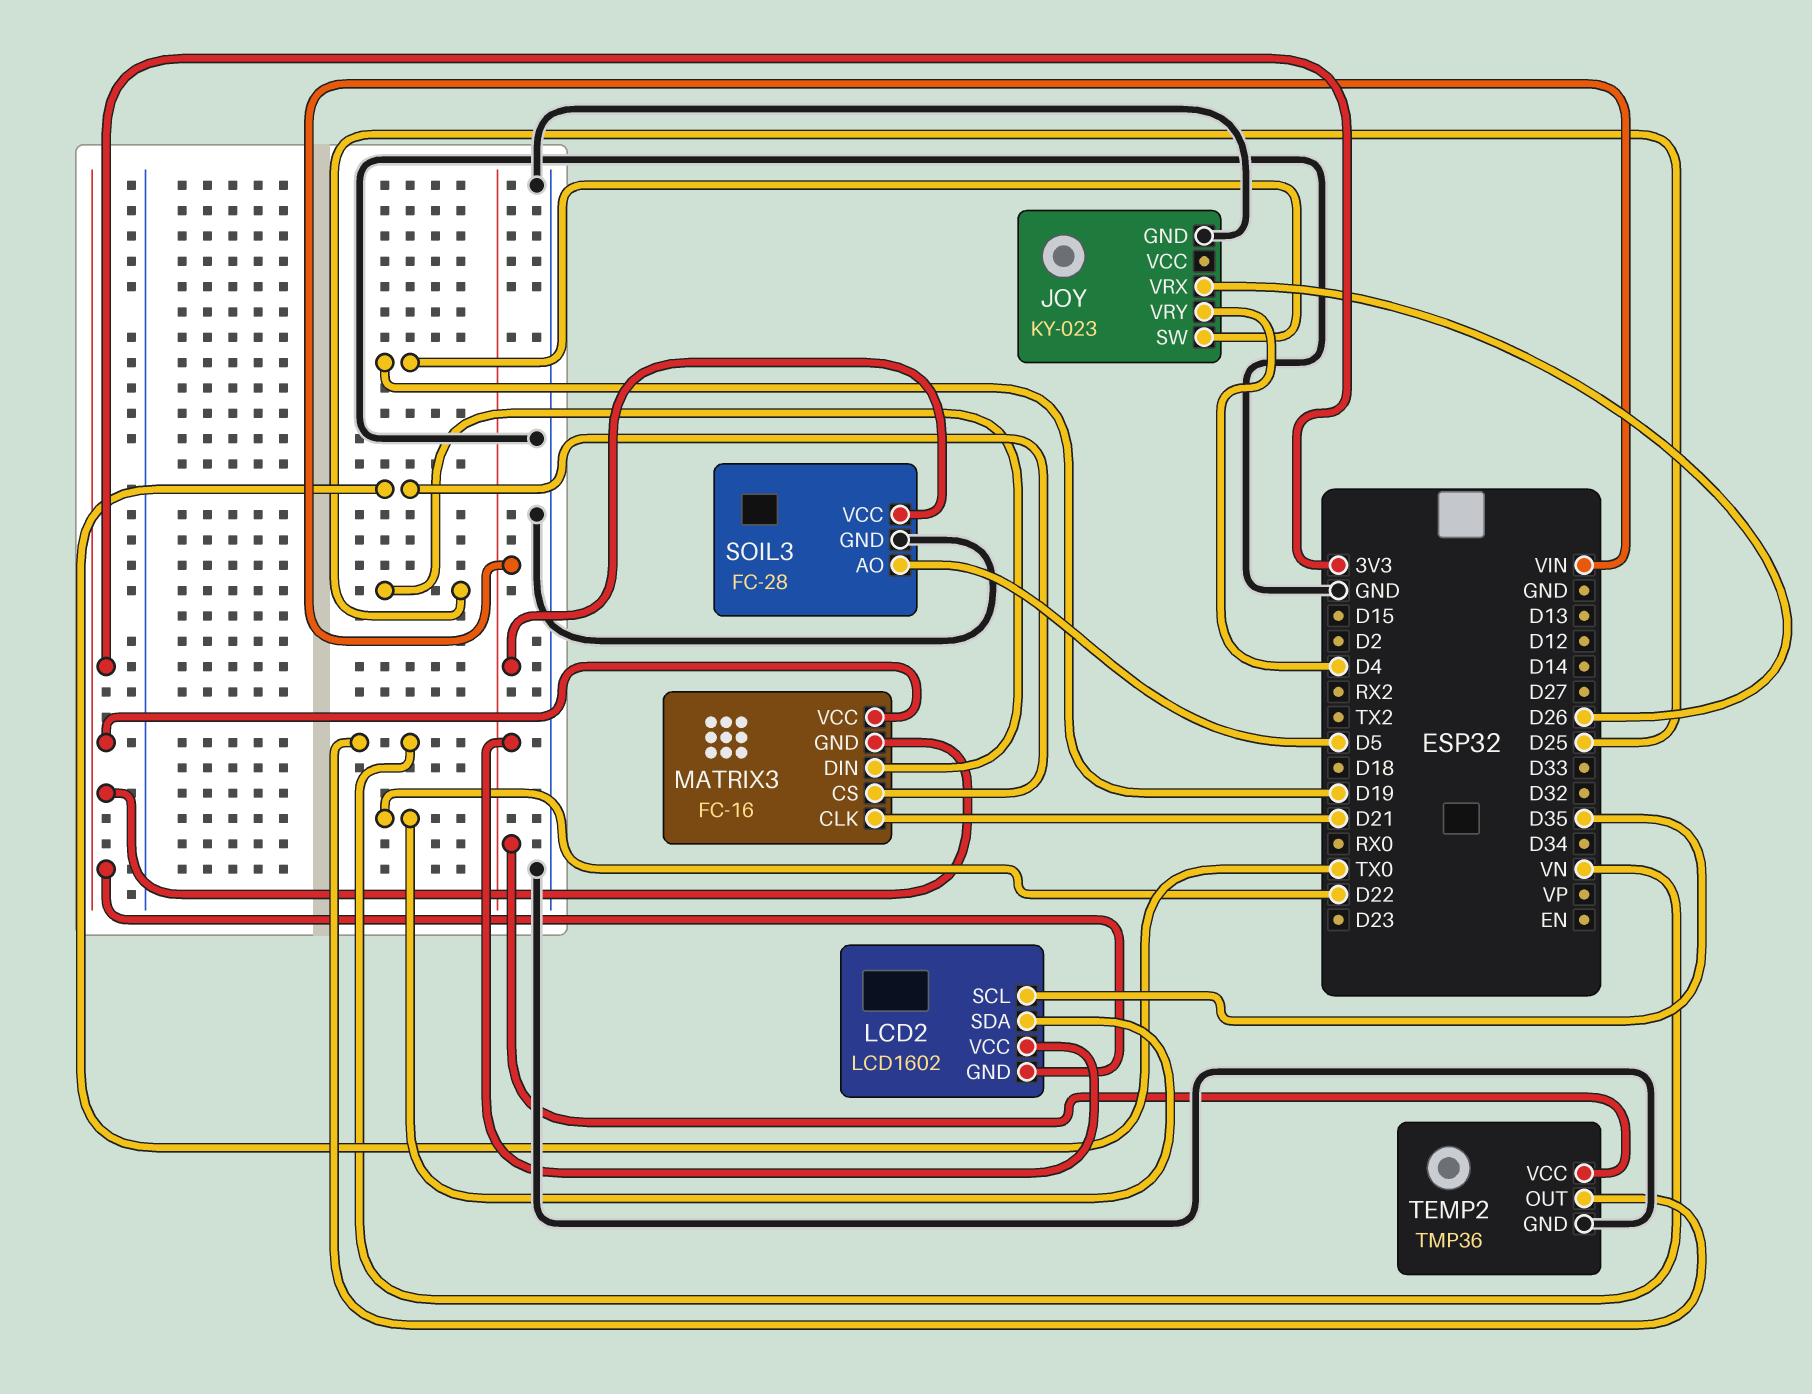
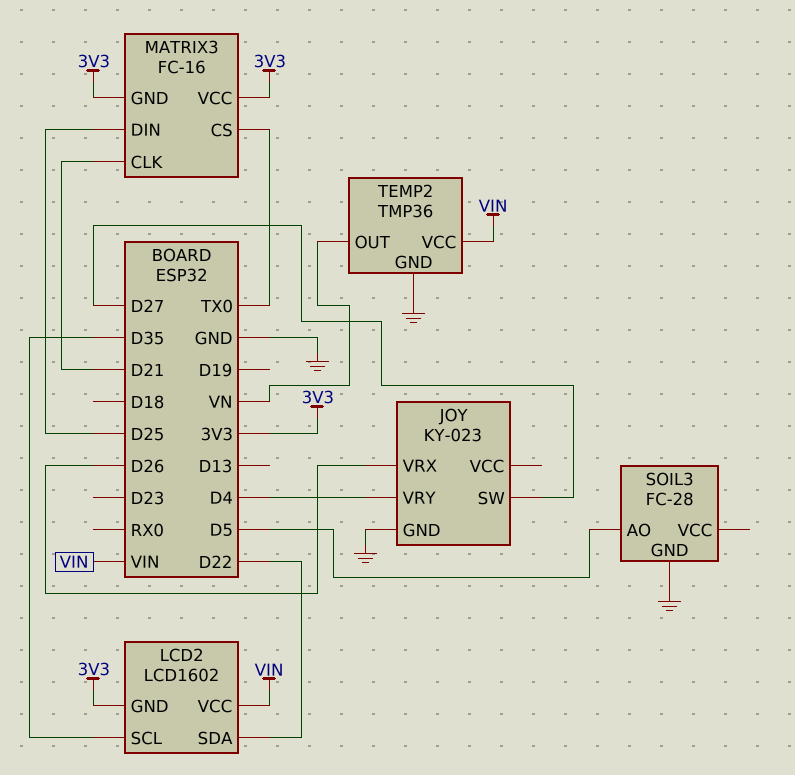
JOY pin SW: D19 -> D27
SOIL3 pin VCC: VIN -> none

